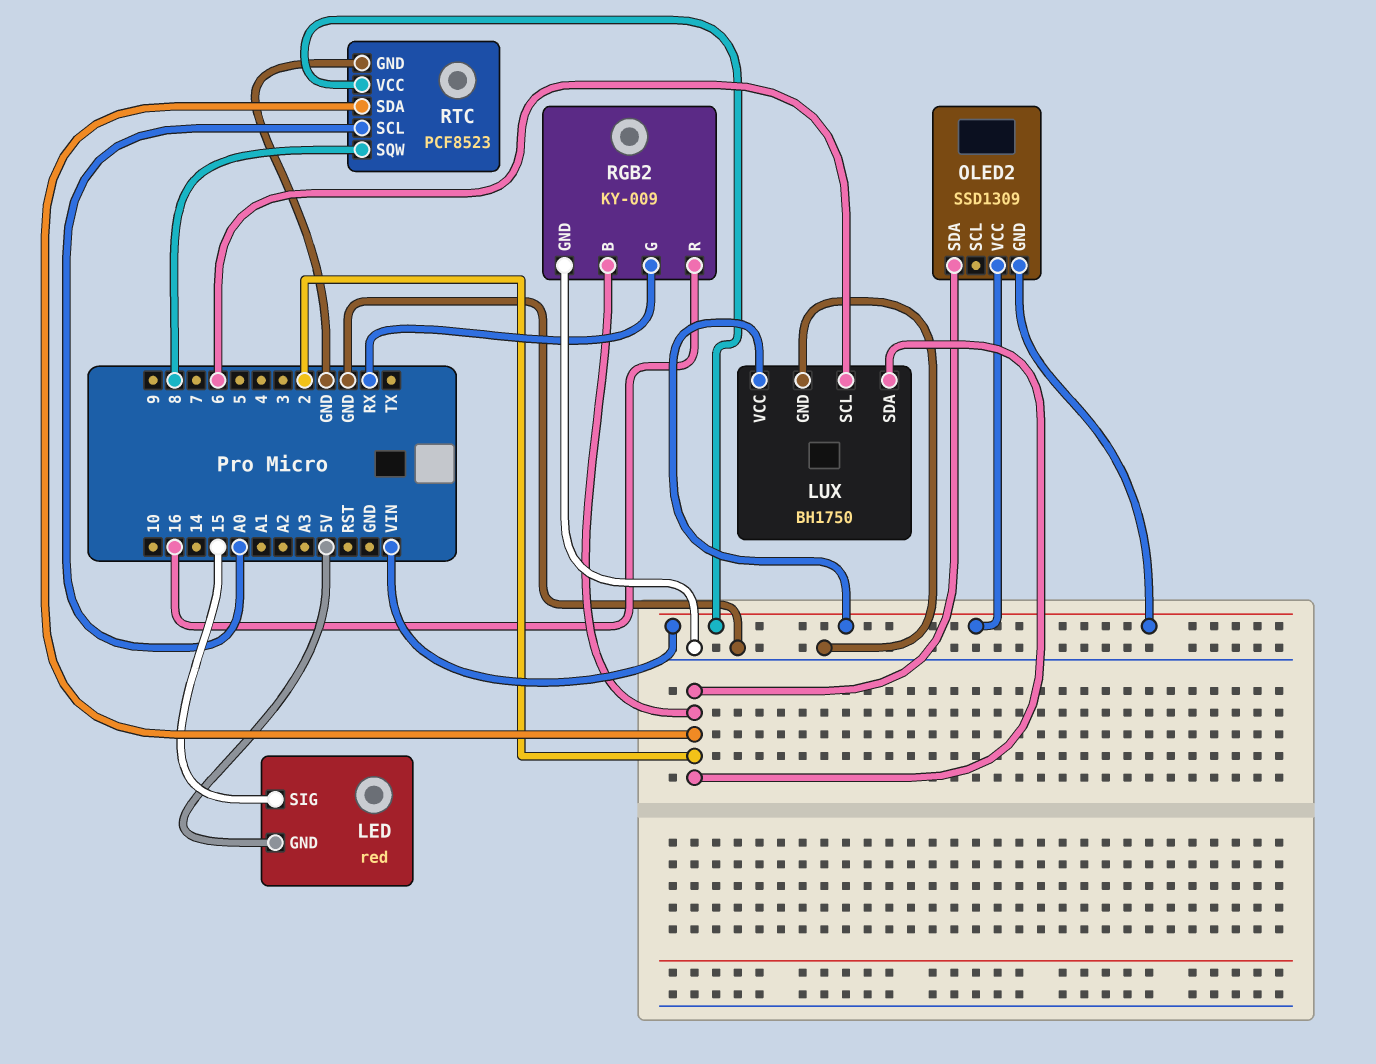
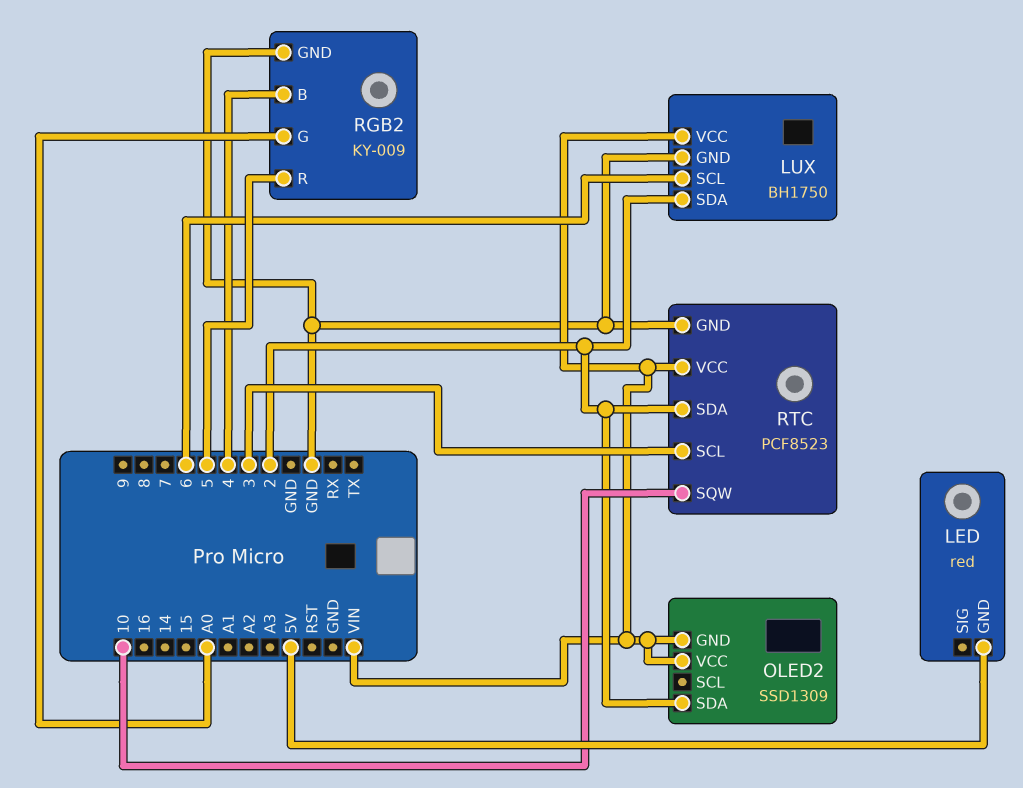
LED pin SIG: 15 -> none
RGB2 pin B: 2 -> 4
RGB2 pin G: RX -> A0
RGB2 pin R: 16 -> 5
RTC pin SCL: A0 -> 3
RTC pin SQW: 8 -> 10

